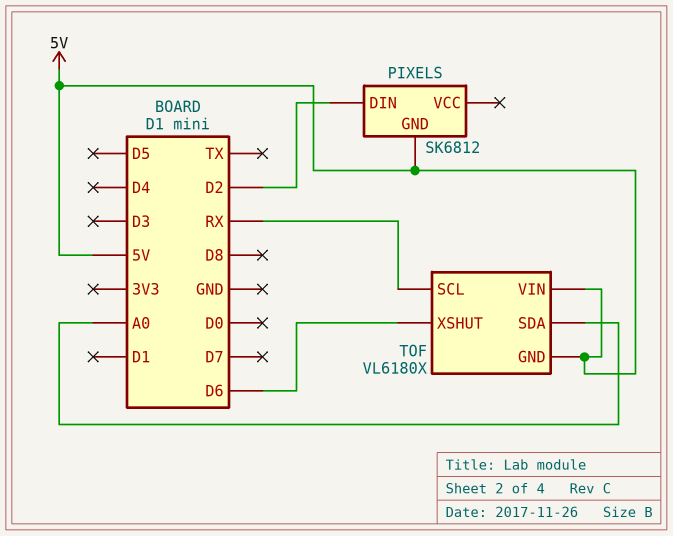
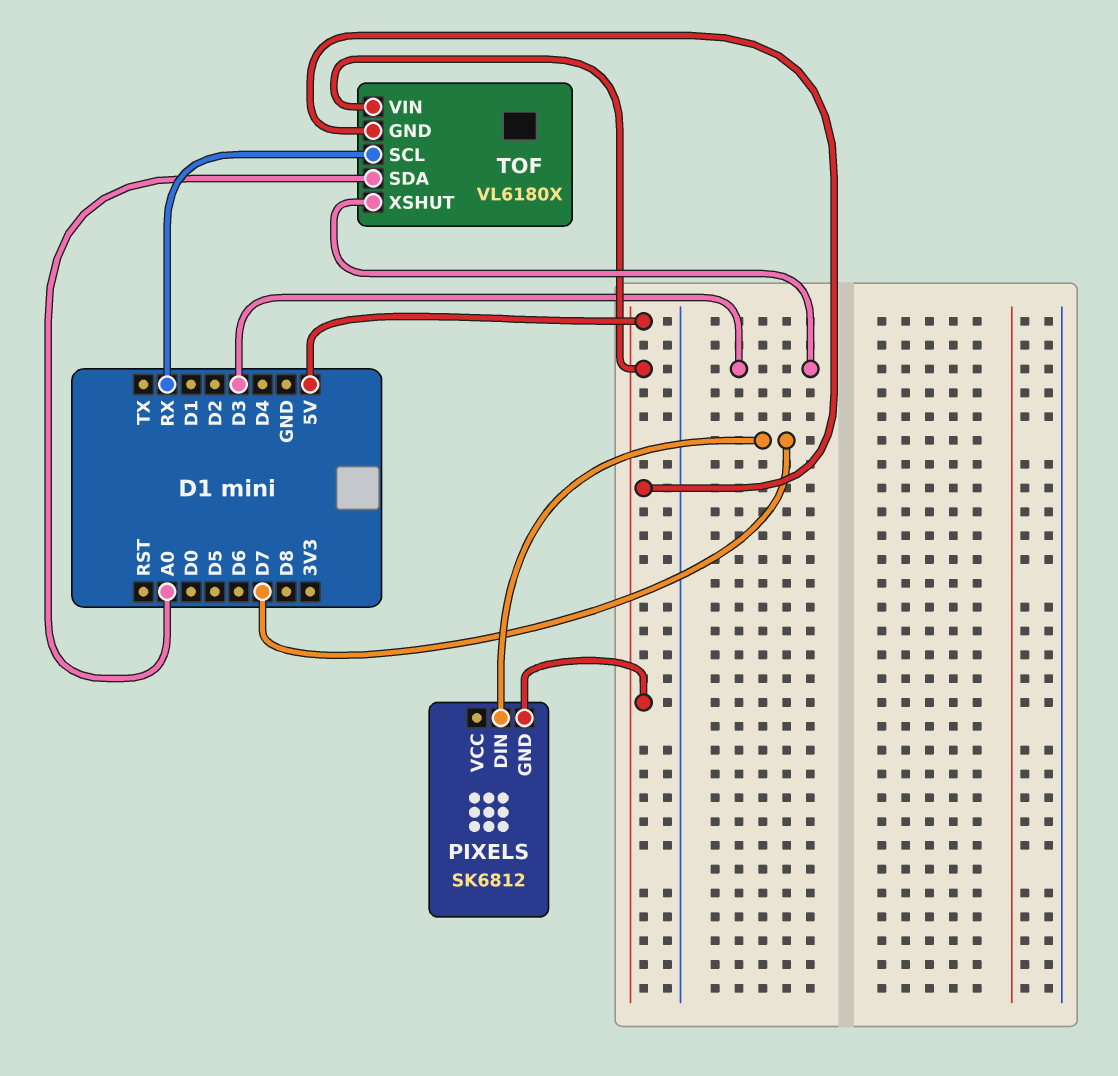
PIXELS pin DIN: D2 -> D7
TOF pin XSHUT: D6 -> D3

